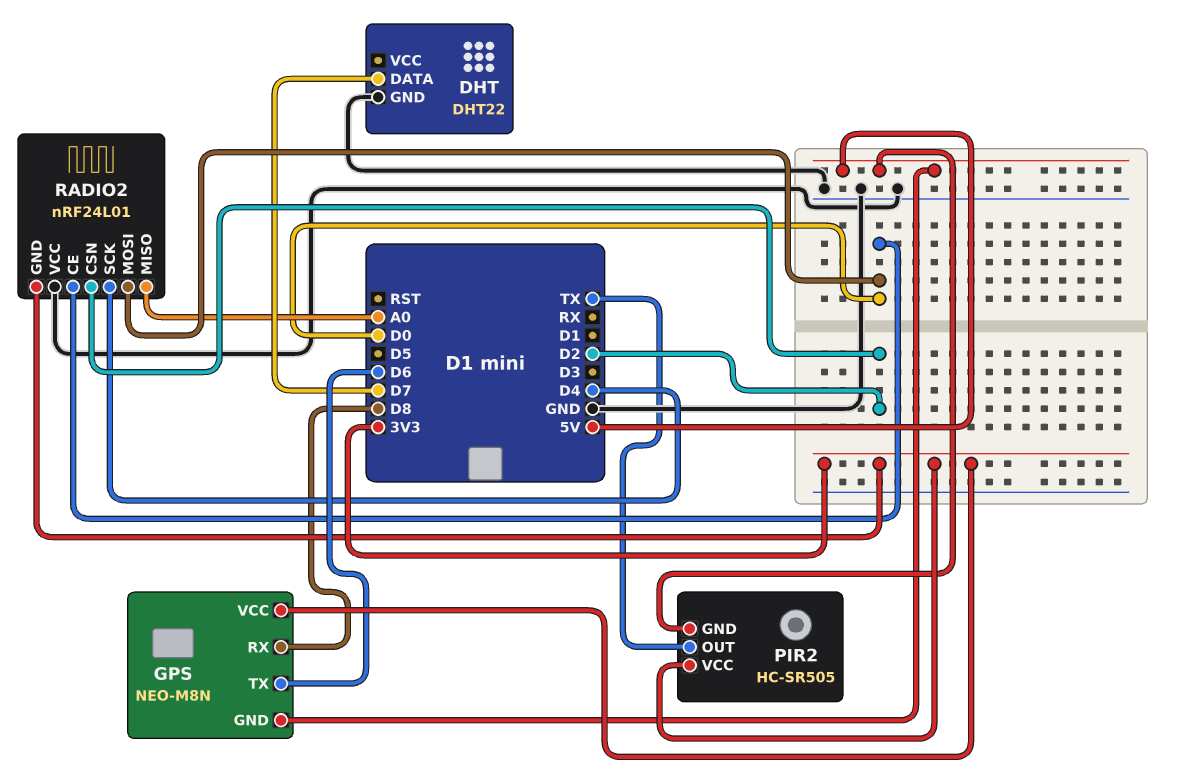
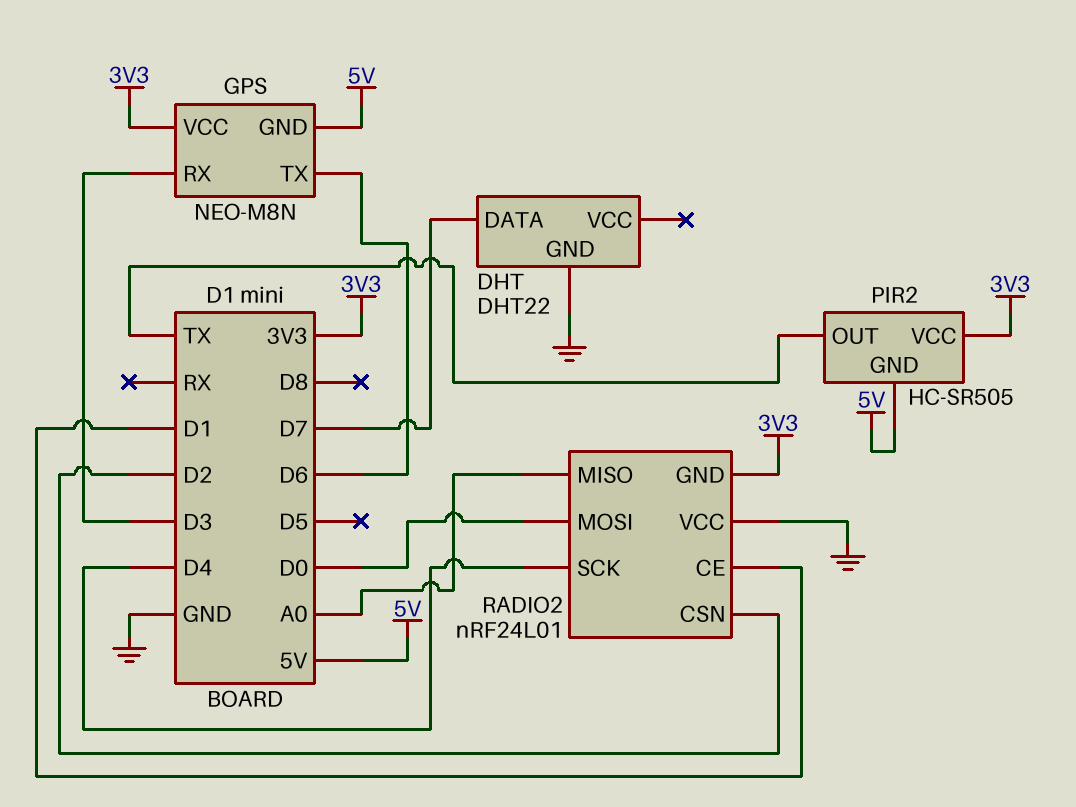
GPS pin RX: D8 -> D3
RADIO2 pin CE: D0 -> D1

